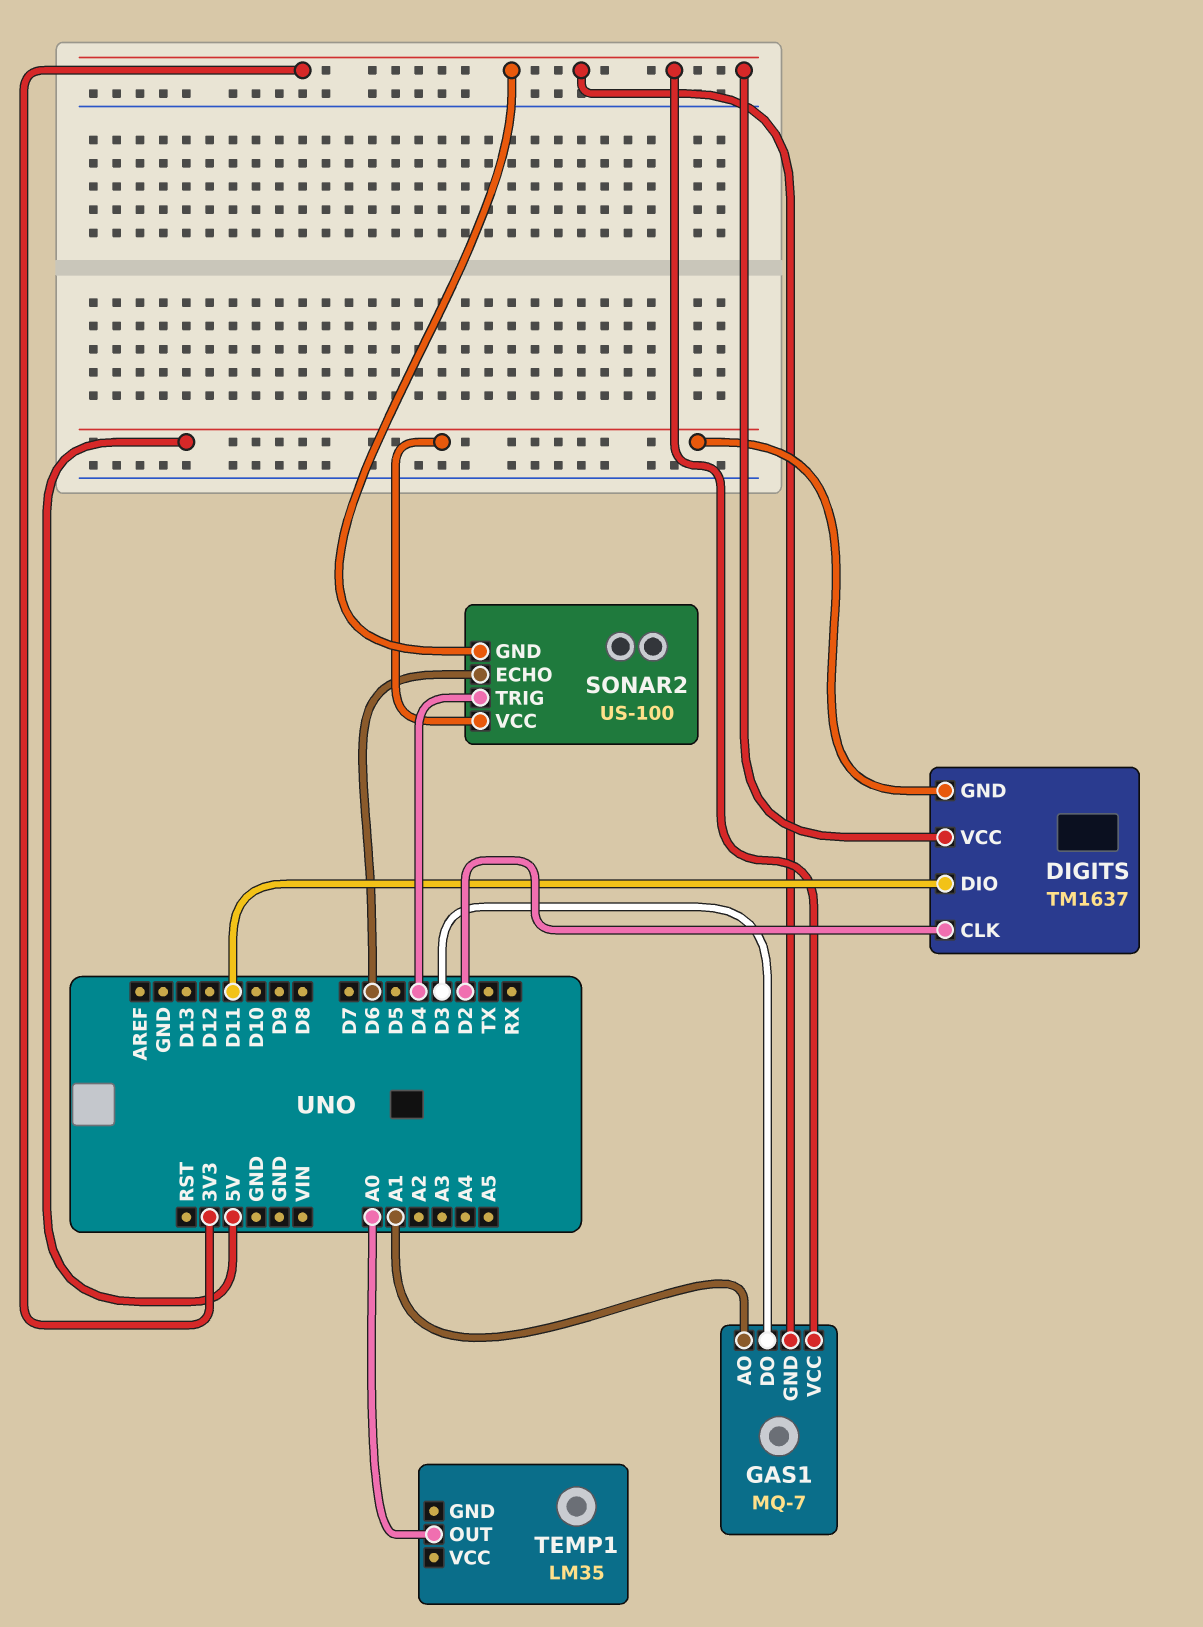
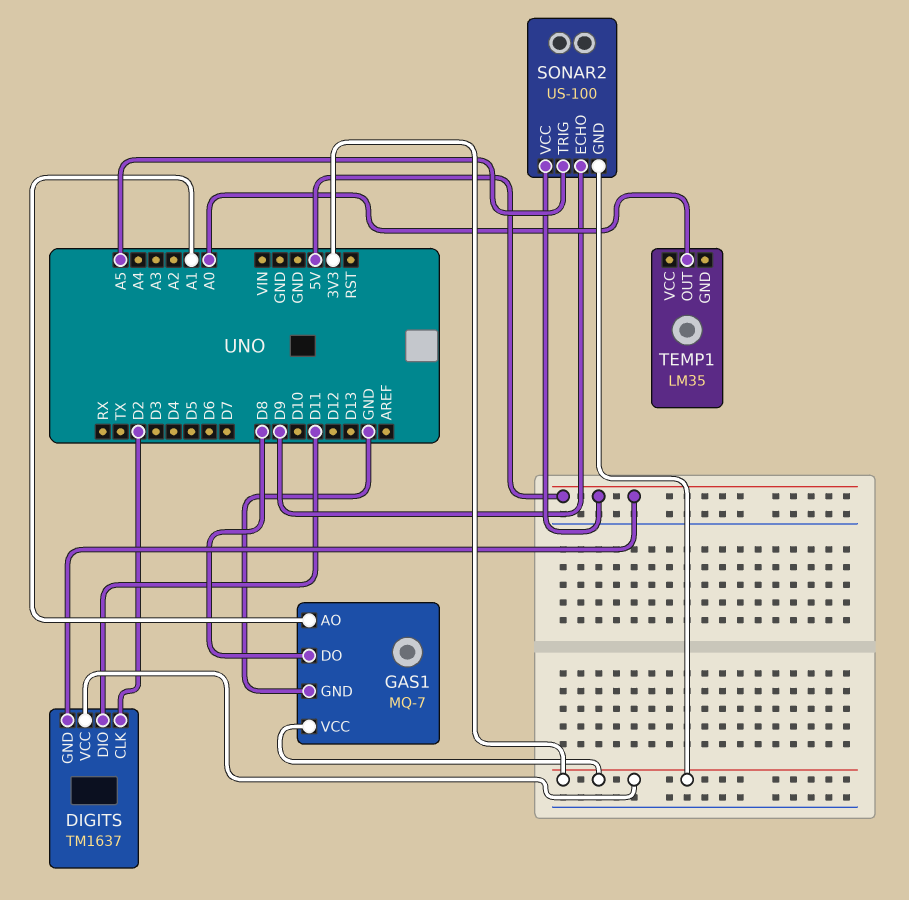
GAS1 pin DO: D3 -> D8
GAS1 pin GND: 3V3 -> GND
SONAR2 pin ECHO: D6 -> D9
SONAR2 pin TRIG: D4 -> A5

